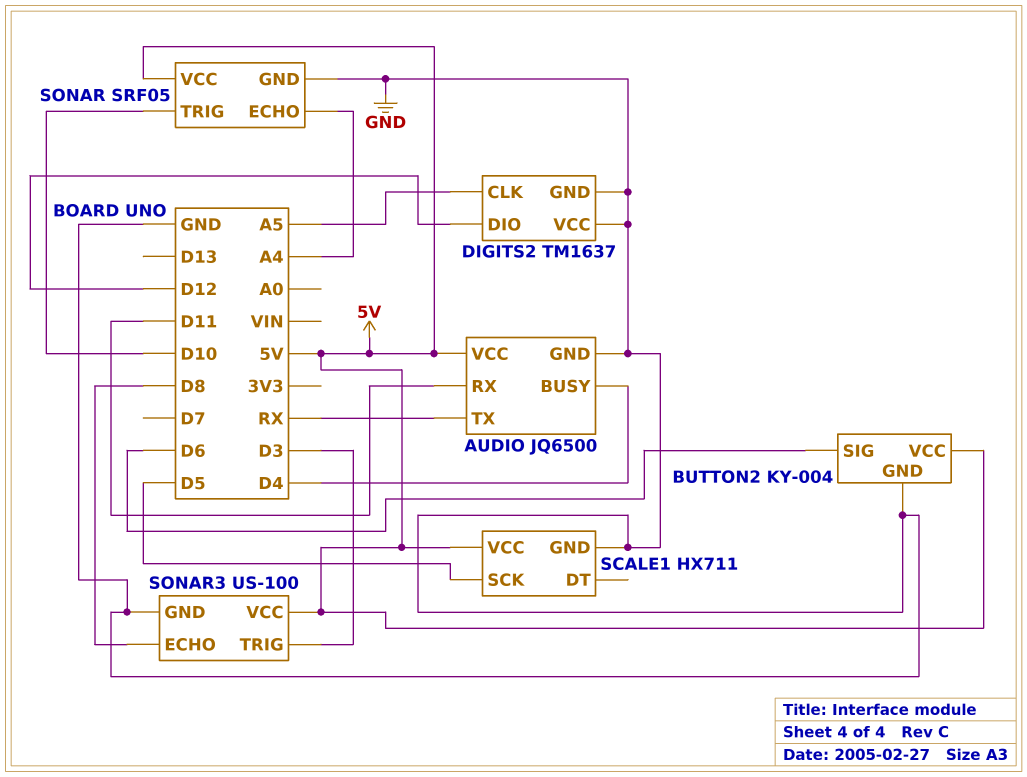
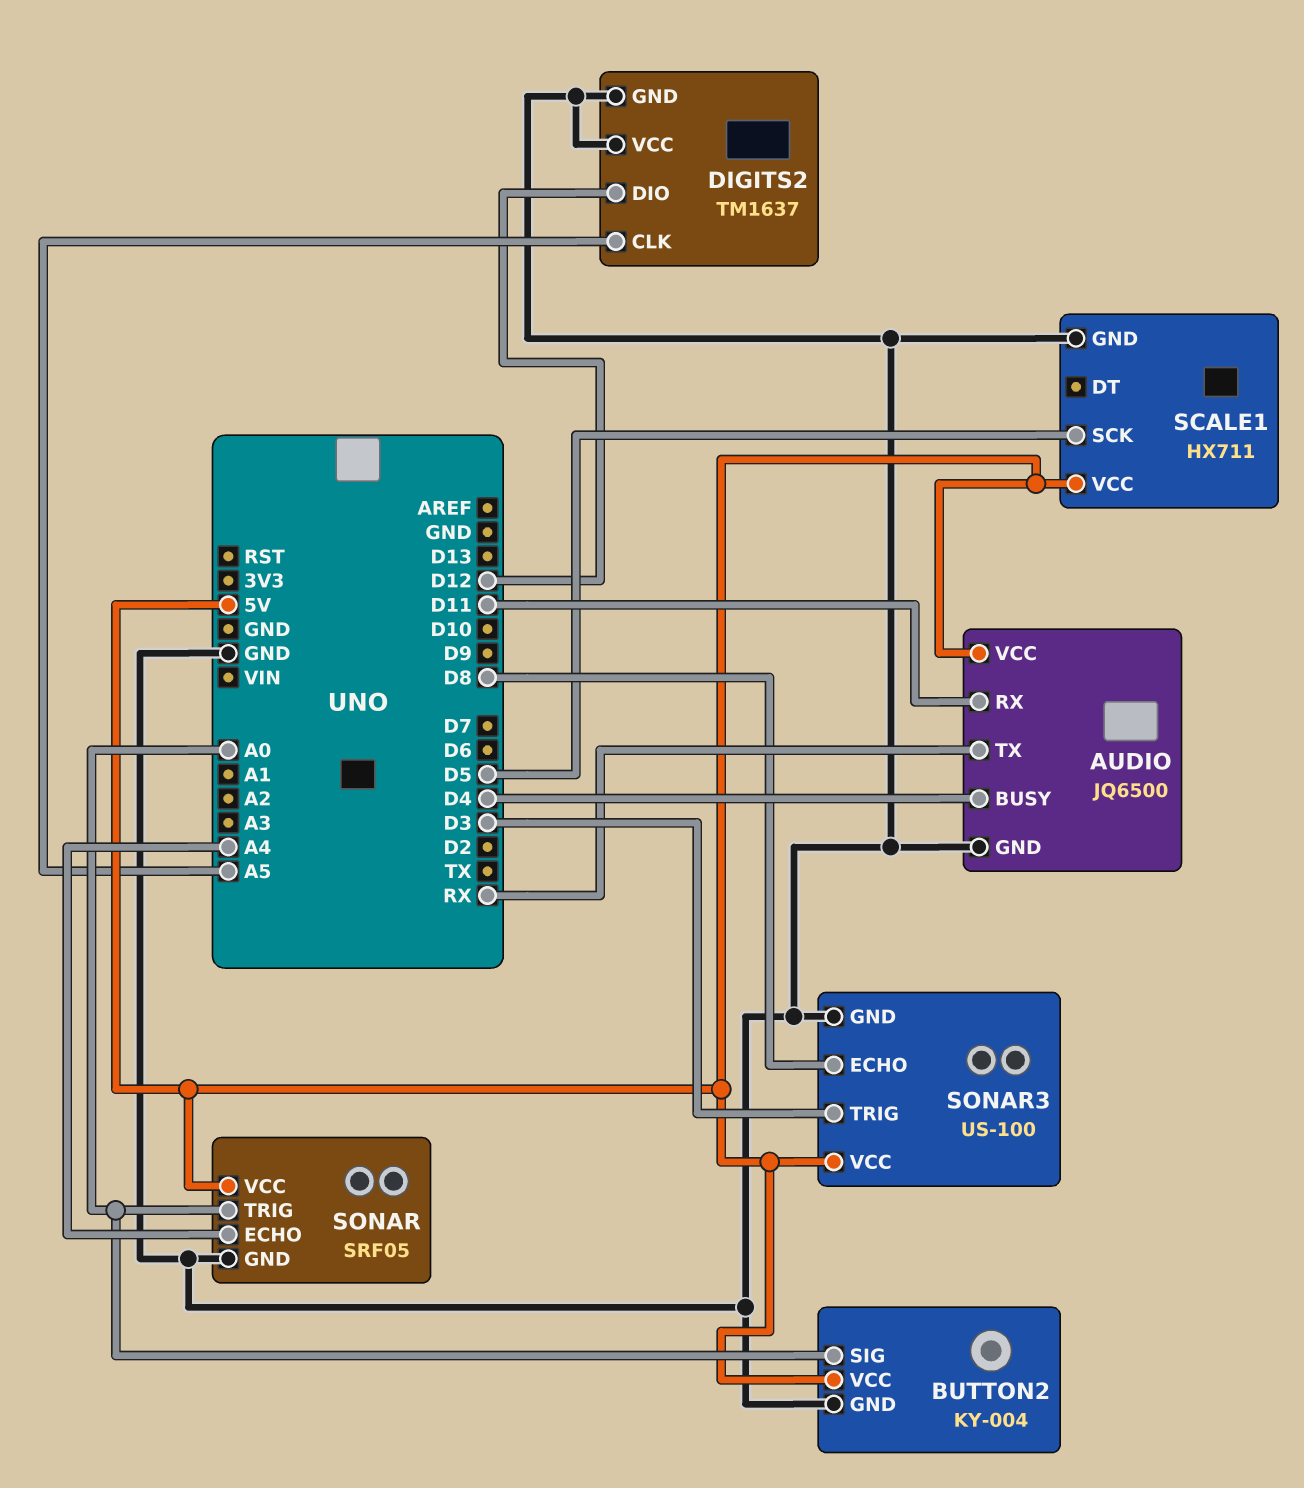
BUTTON2 pin SIG: D6 -> A0
SONAR pin TRIG: D10 -> A0

